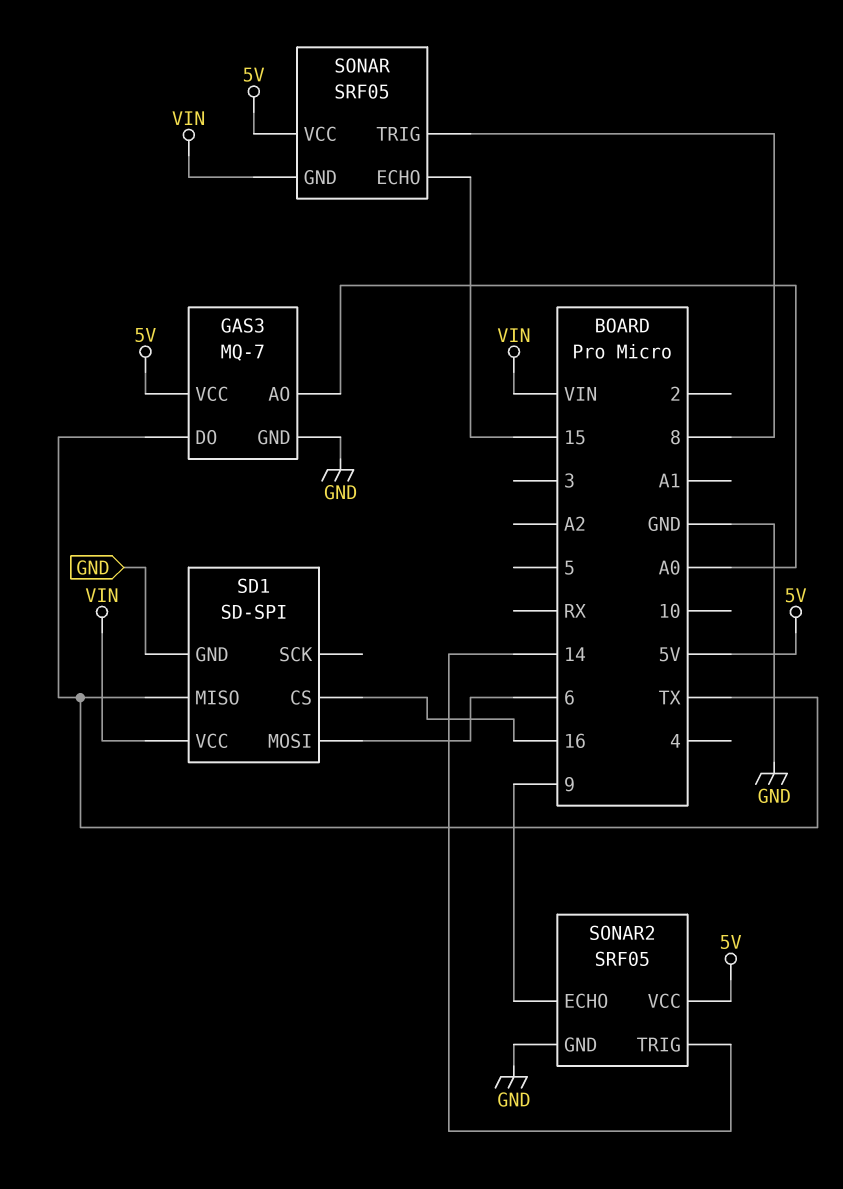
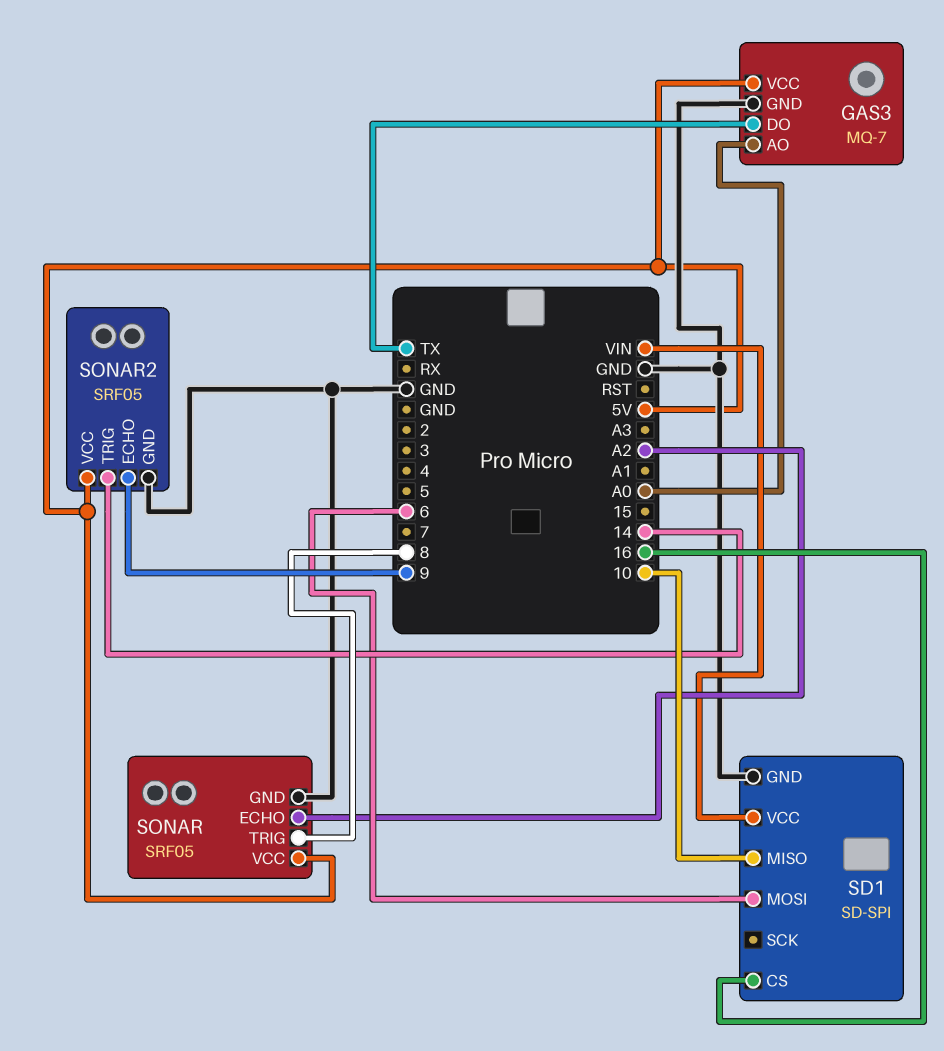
SD1 pin MISO: TX -> 10
SONAR pin ECHO: 15 -> A2
SONAR pin GND: VIN -> GND

